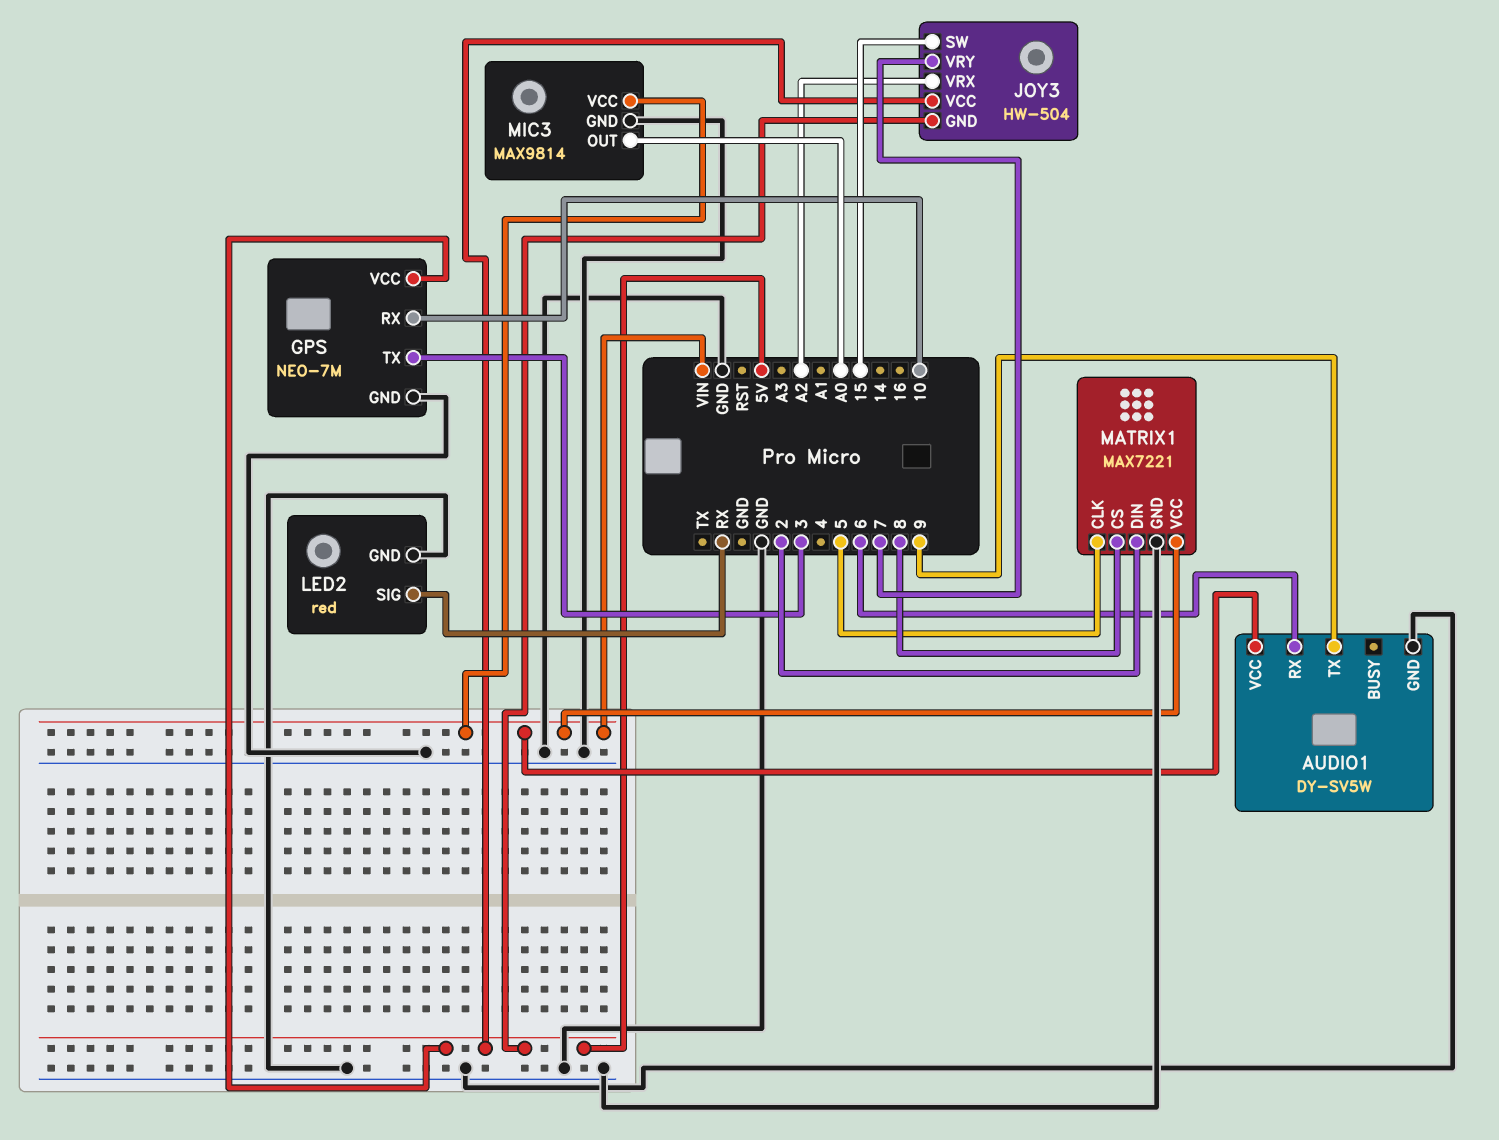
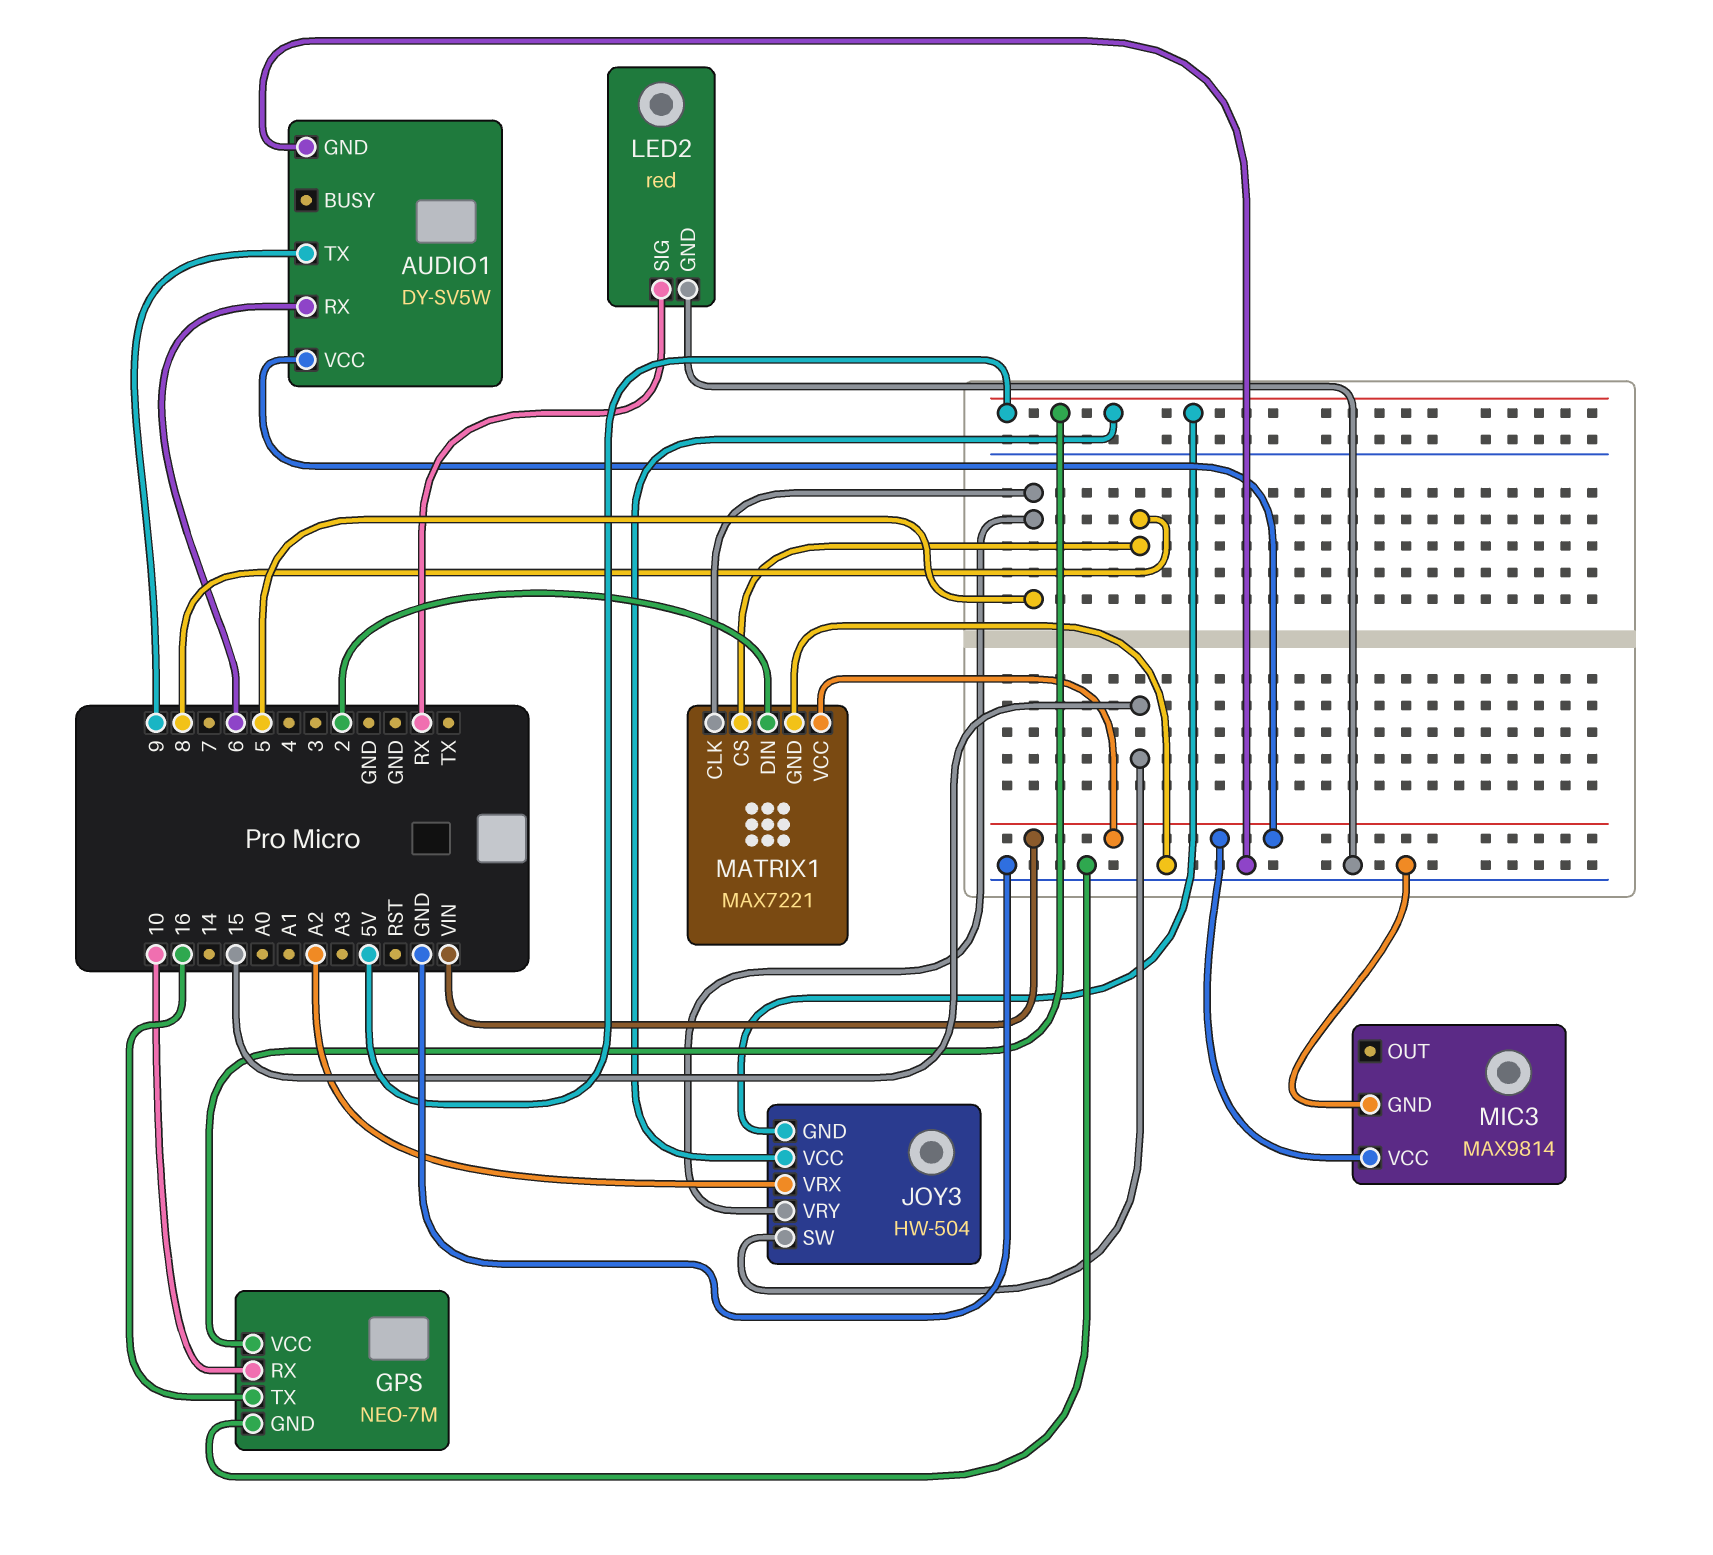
GPS pin TX: 3 -> 16
JOY3 pin VRY: 7 -> 5
MIC3 pin OUT: A0 -> none

